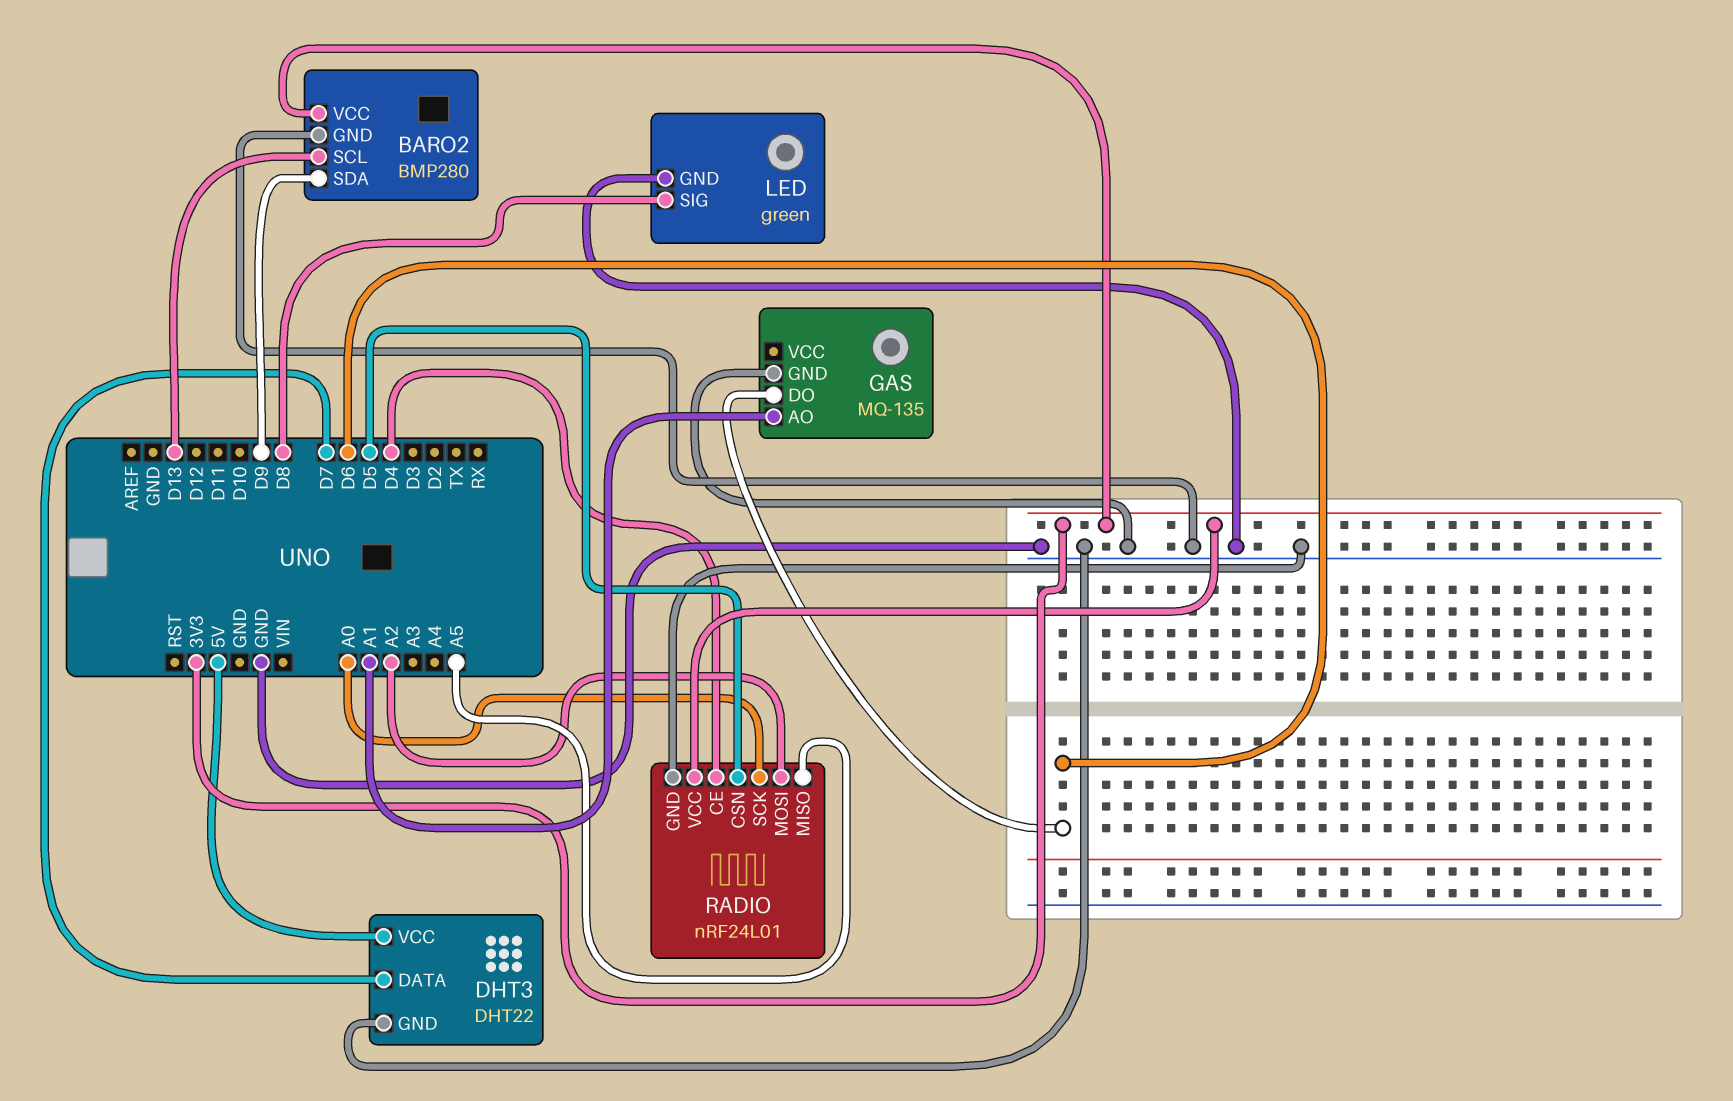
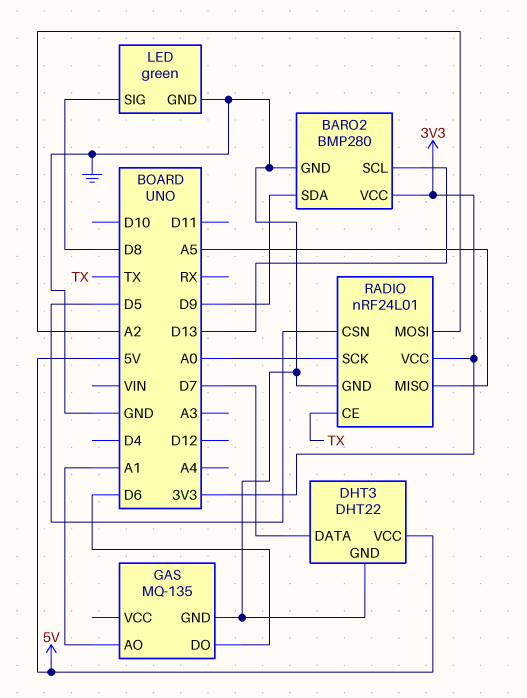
RADIO pin CE: D4 -> TX

